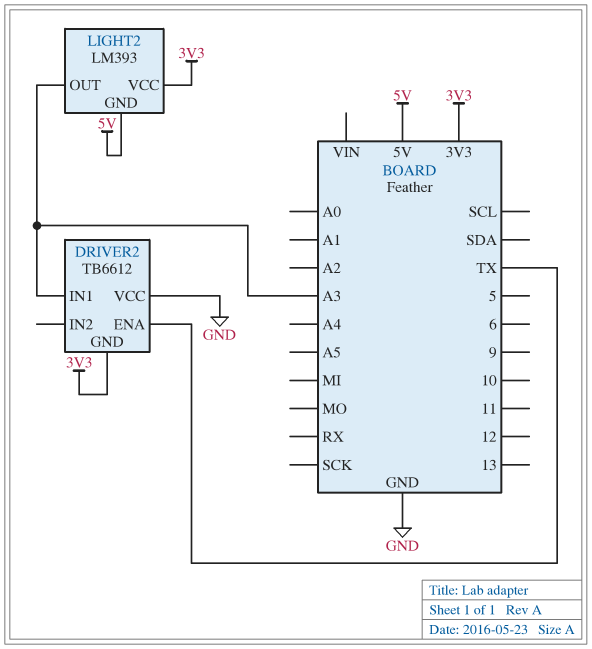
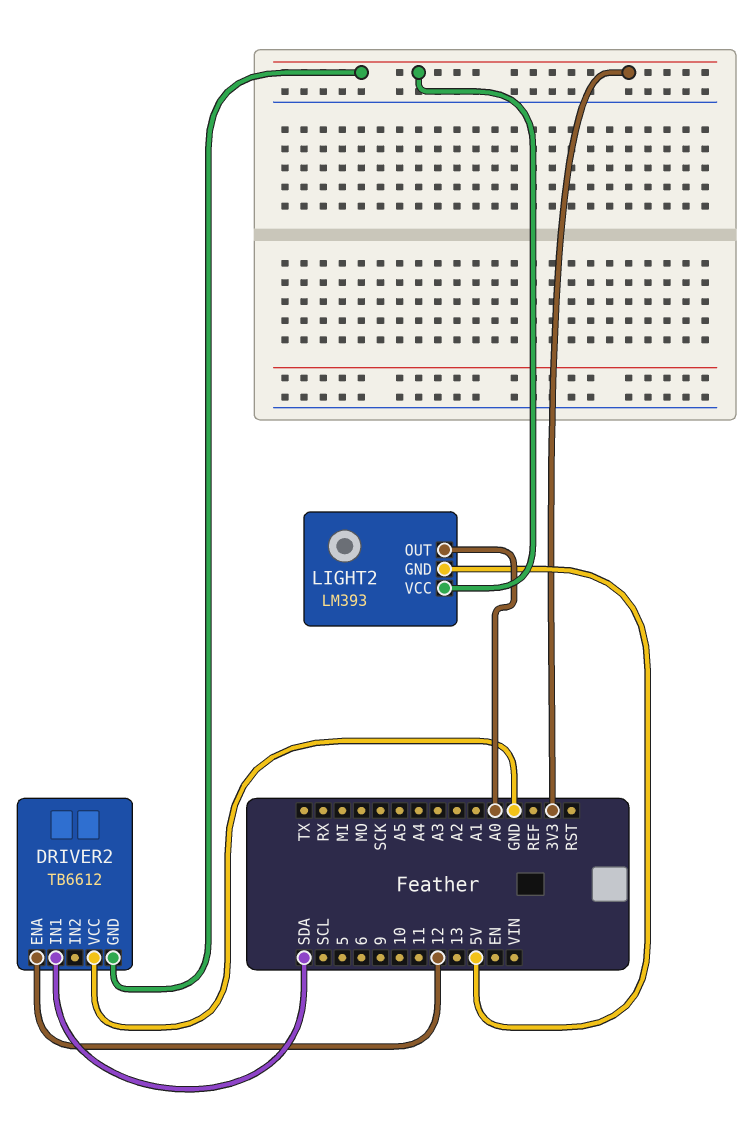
DRIVER2 pin ENA: TX -> 12
DRIVER2 pin IN1: A3 -> SDA
LIGHT2 pin OUT: A3 -> A0

